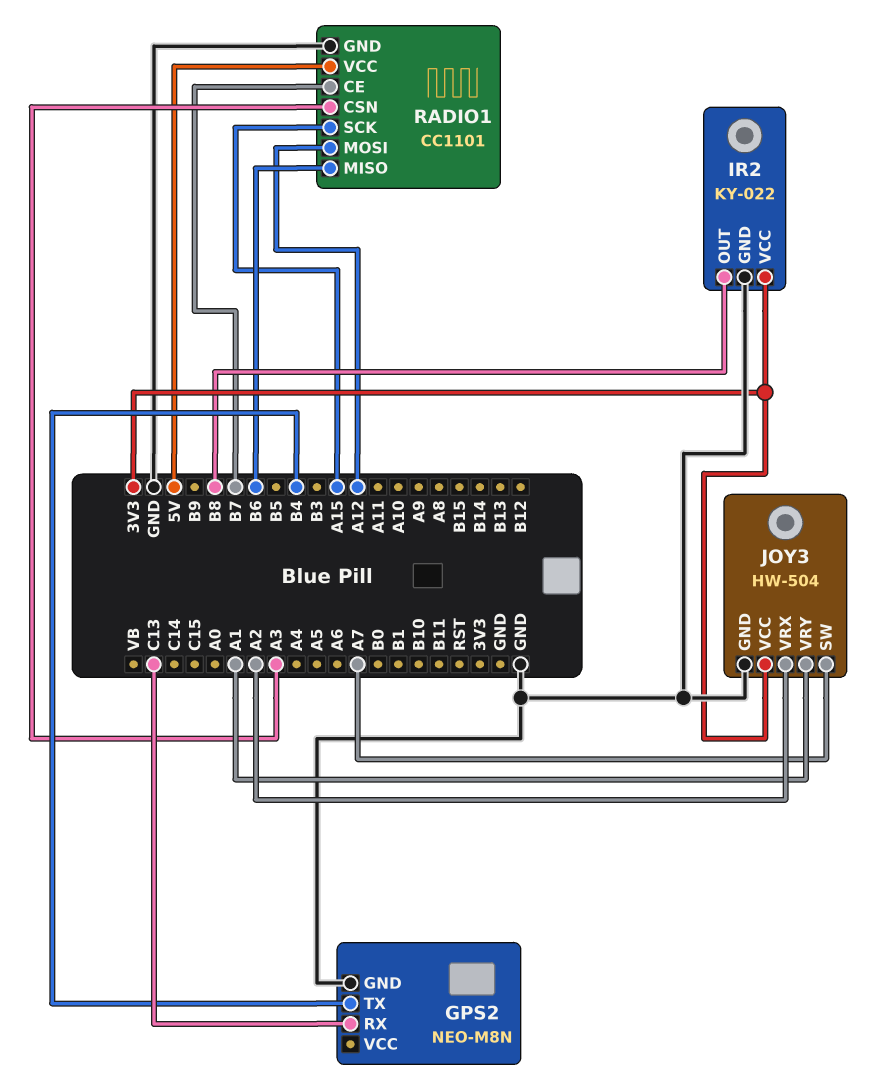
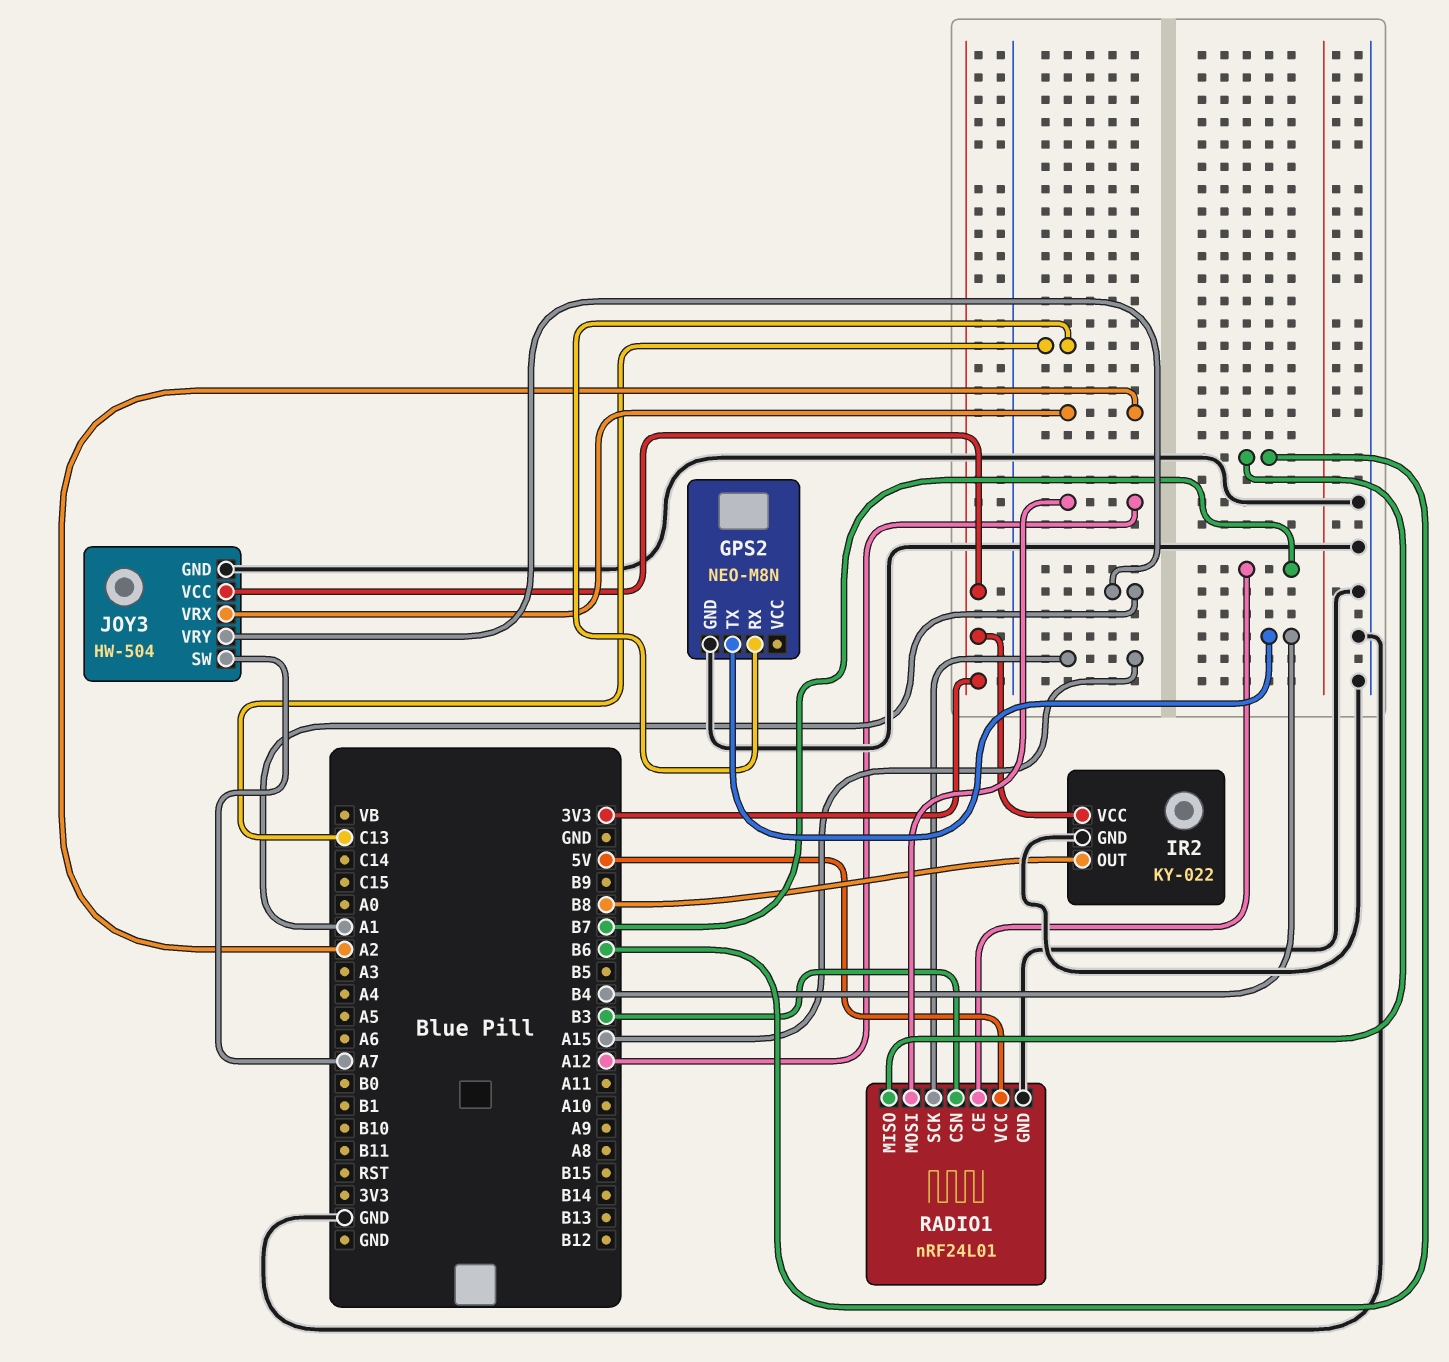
RADIO1: CC1101 -> nRF24L01
RADIO1 pin CSN: A3 -> B3

